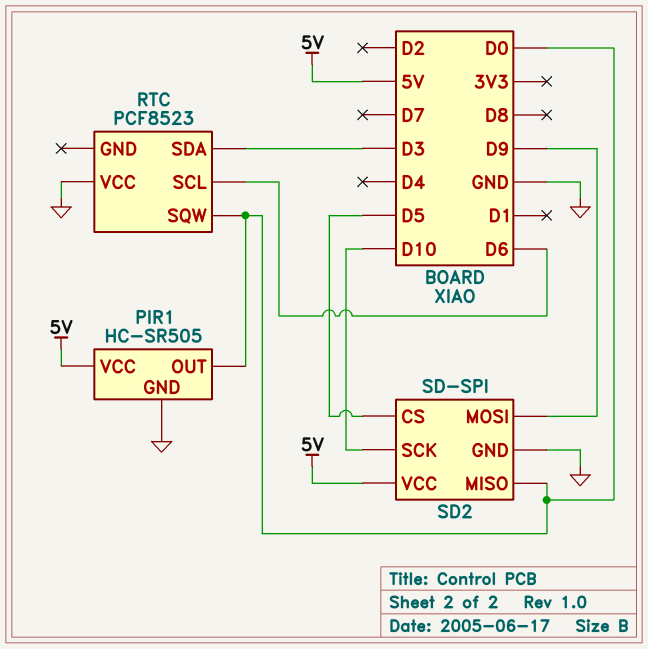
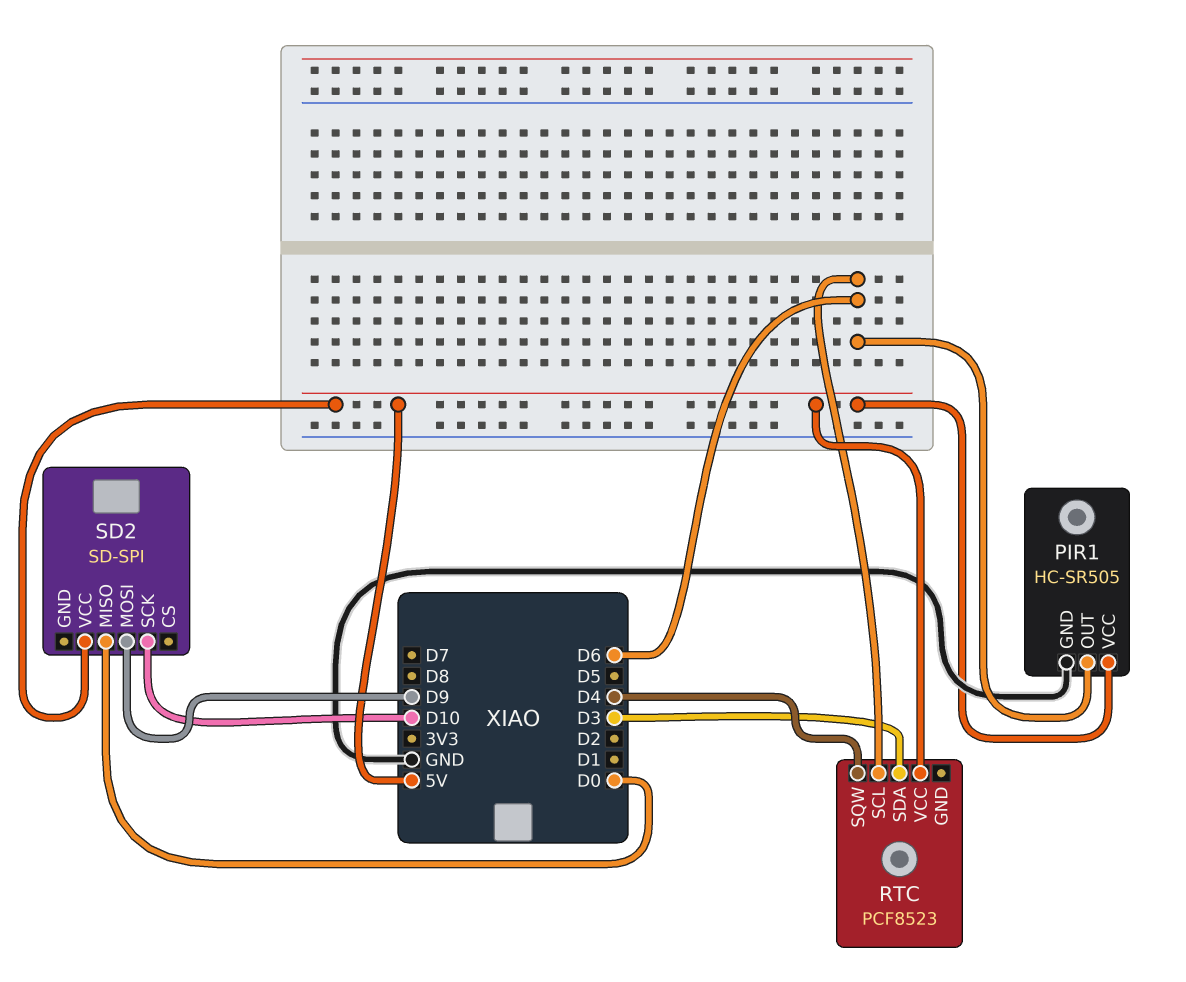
PIR1 pin OUT: D0 -> D6
RTC pin SQW: D0 -> D4
RTC pin VCC: GND -> 5V
SD2 pin CS: D5 -> none
SD2 pin GND: GND -> none

